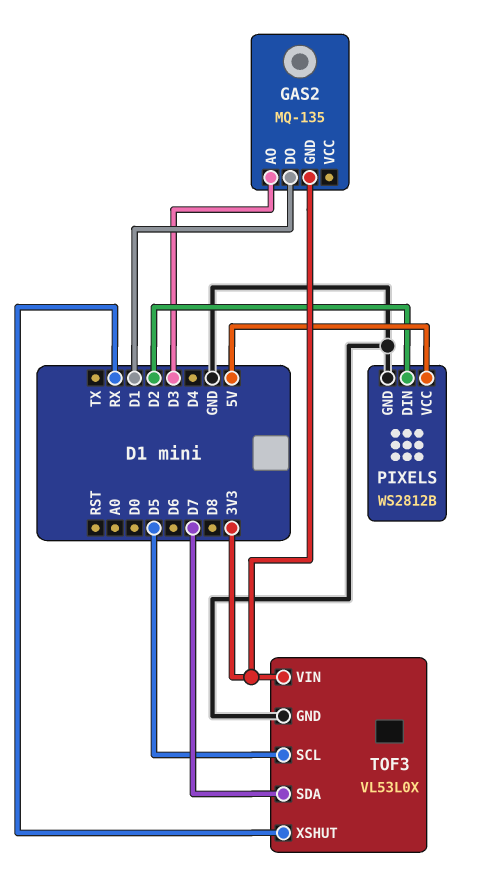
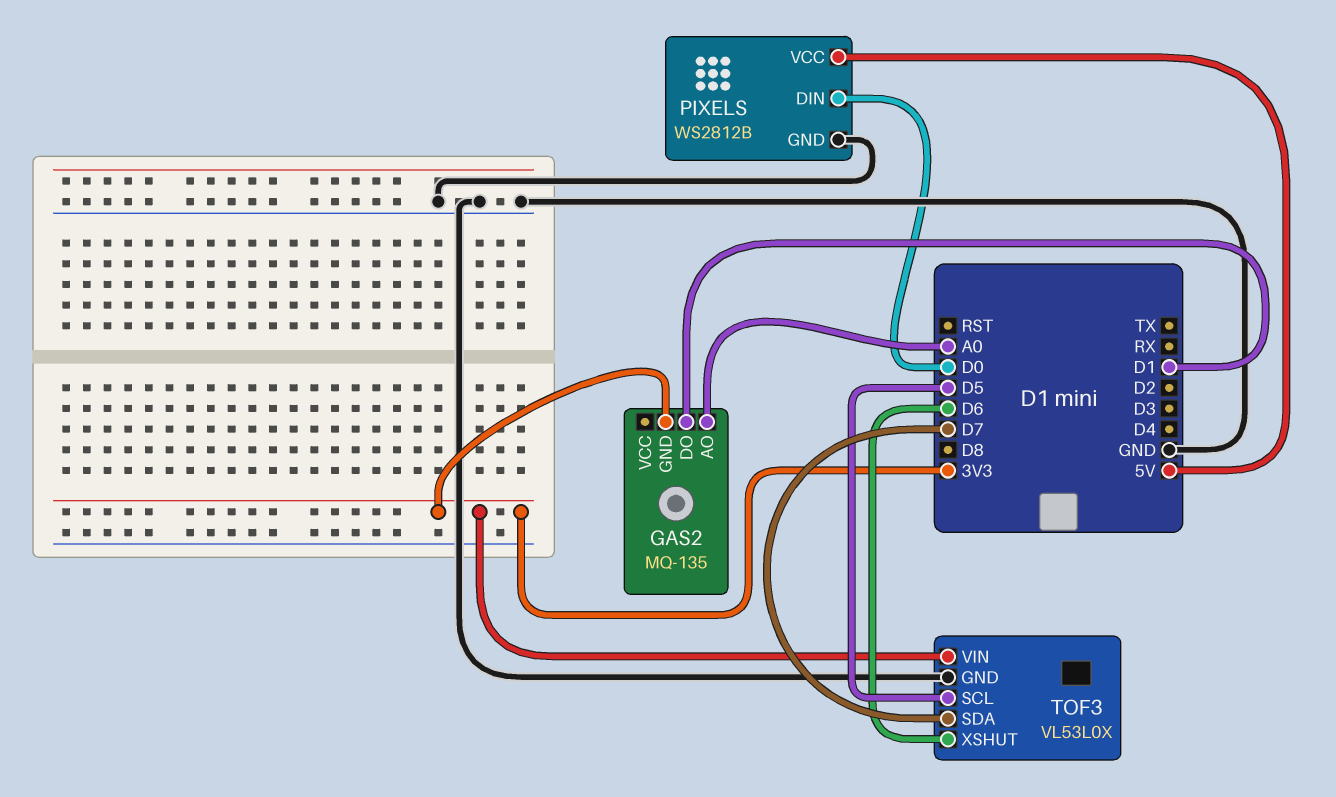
GAS2 pin AO: D3 -> A0
PIXELS pin DIN: D2 -> D0
TOF3 pin XSHUT: RX -> D6

